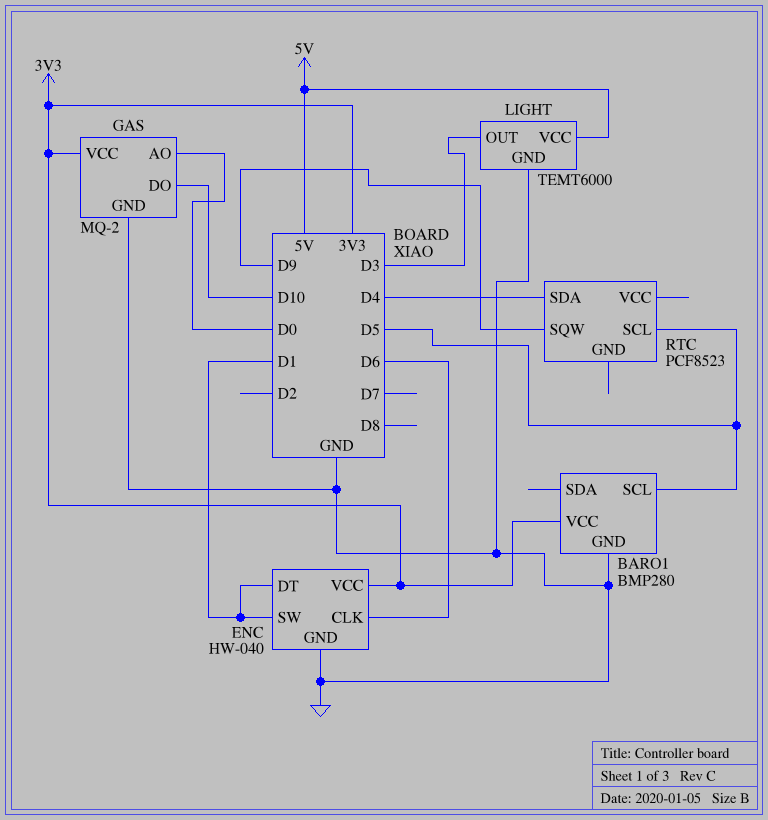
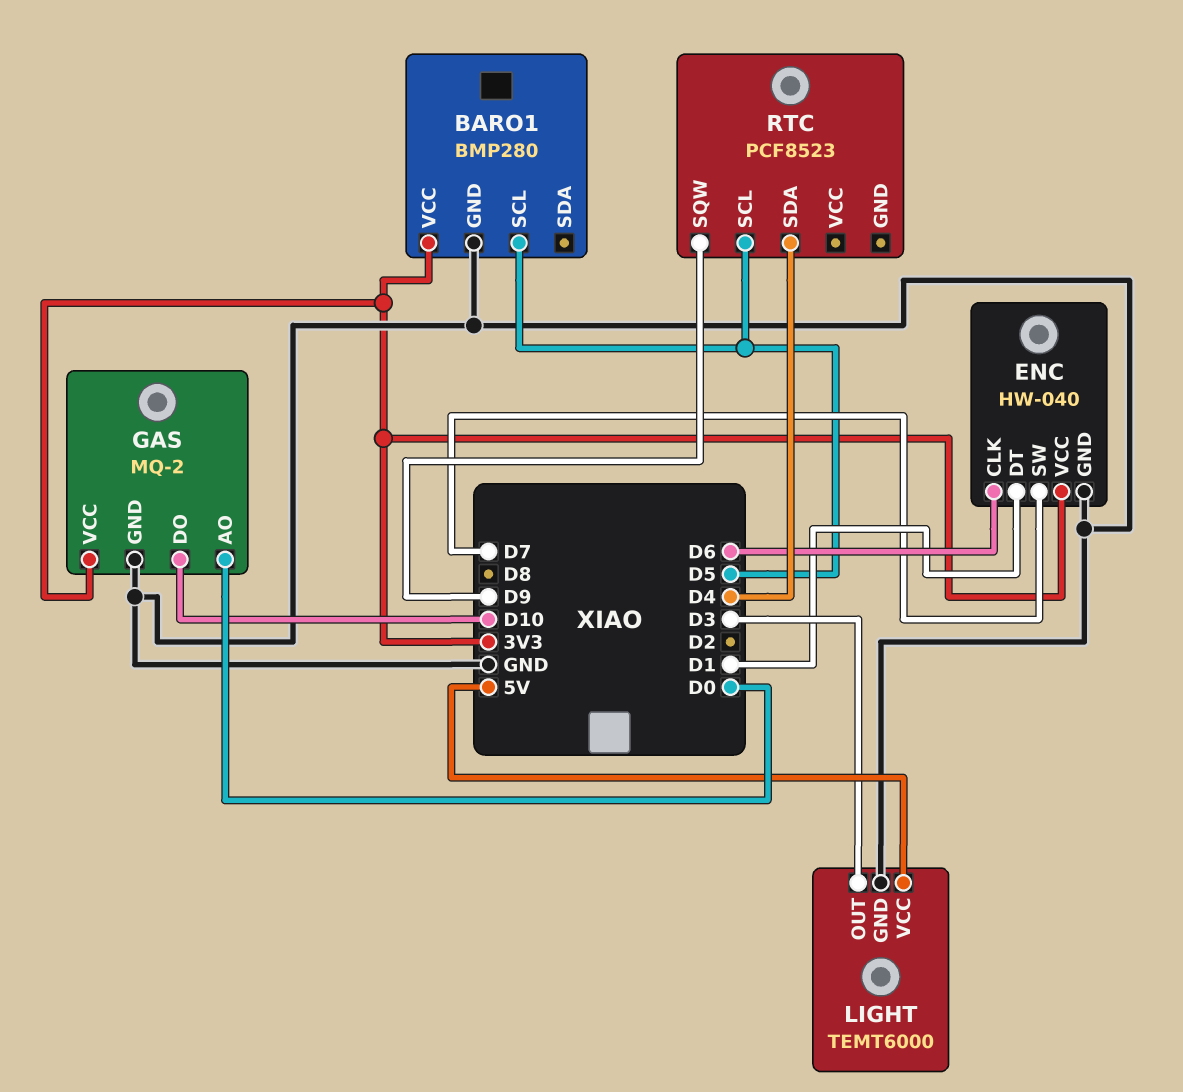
ENC pin SW: D1 -> D7

